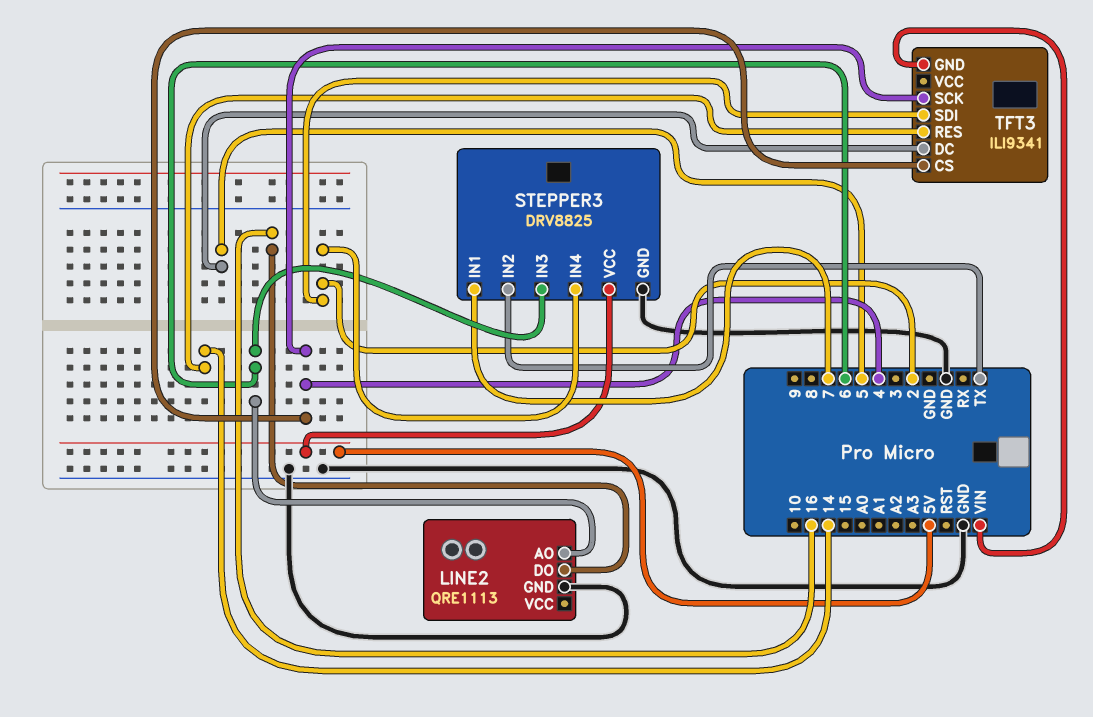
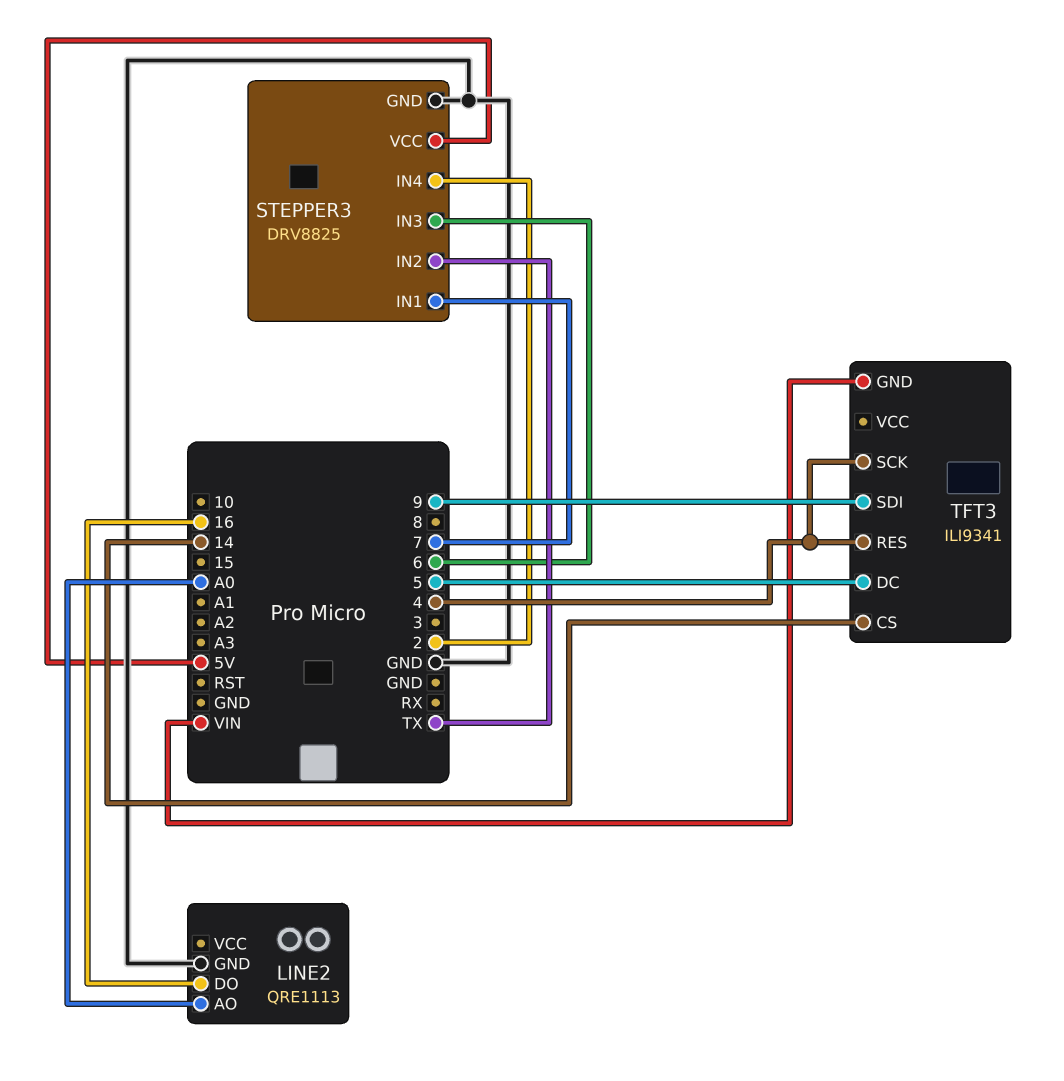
LINE2 pin AO: 6 -> A0
TFT3 pin CS: 4 -> 14
TFT3 pin RES: 14 -> 4
TFT3 pin SDI: 2 -> 9

